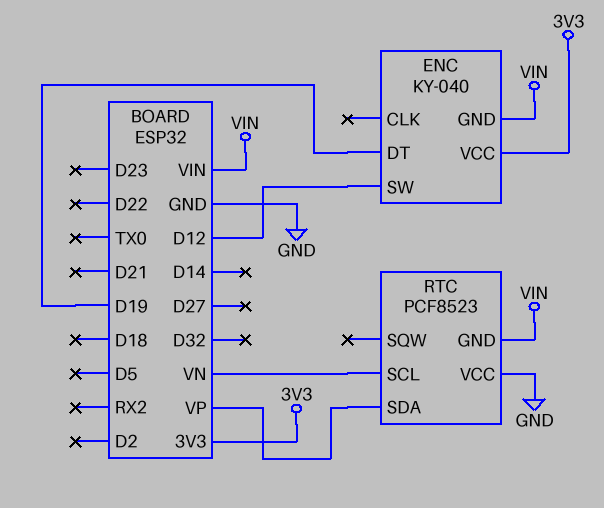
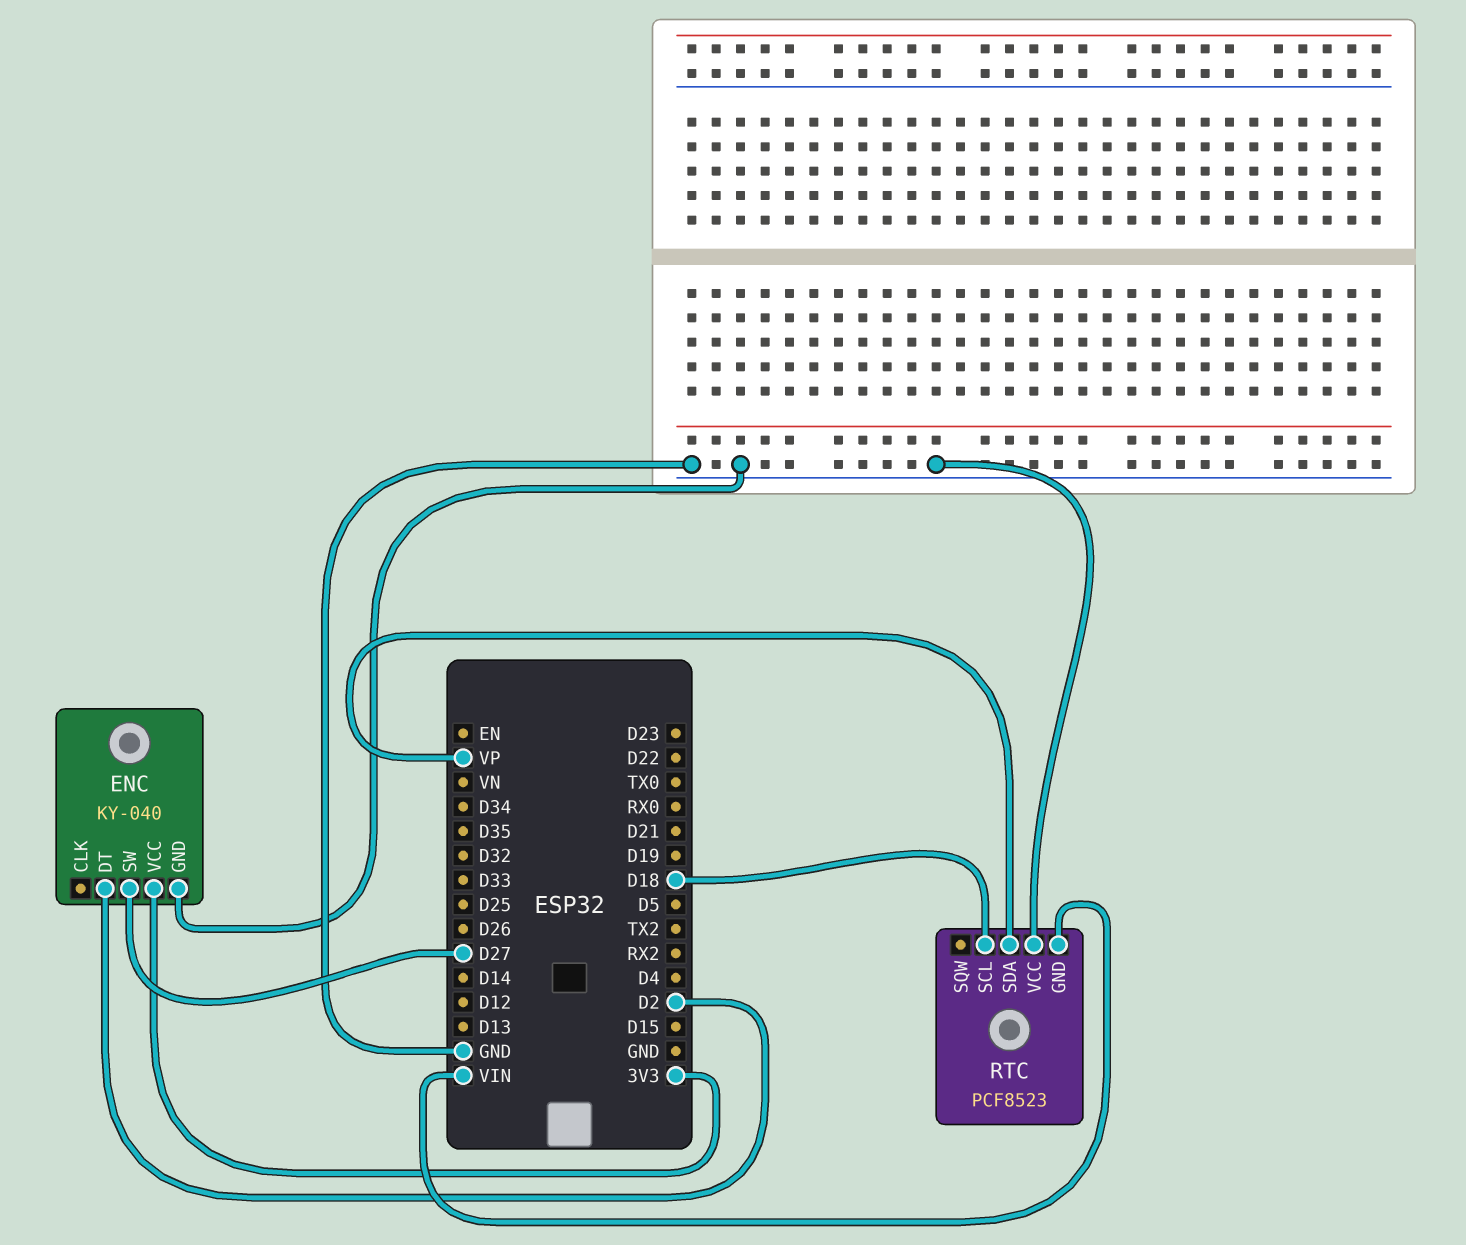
ENC pin DT: D19 -> D2
ENC pin GND: VIN -> GND
ENC pin SW: D12 -> D27
RTC pin SCL: VN -> D18

